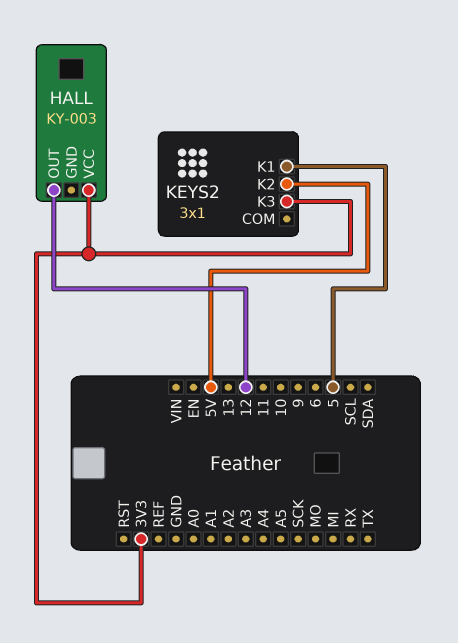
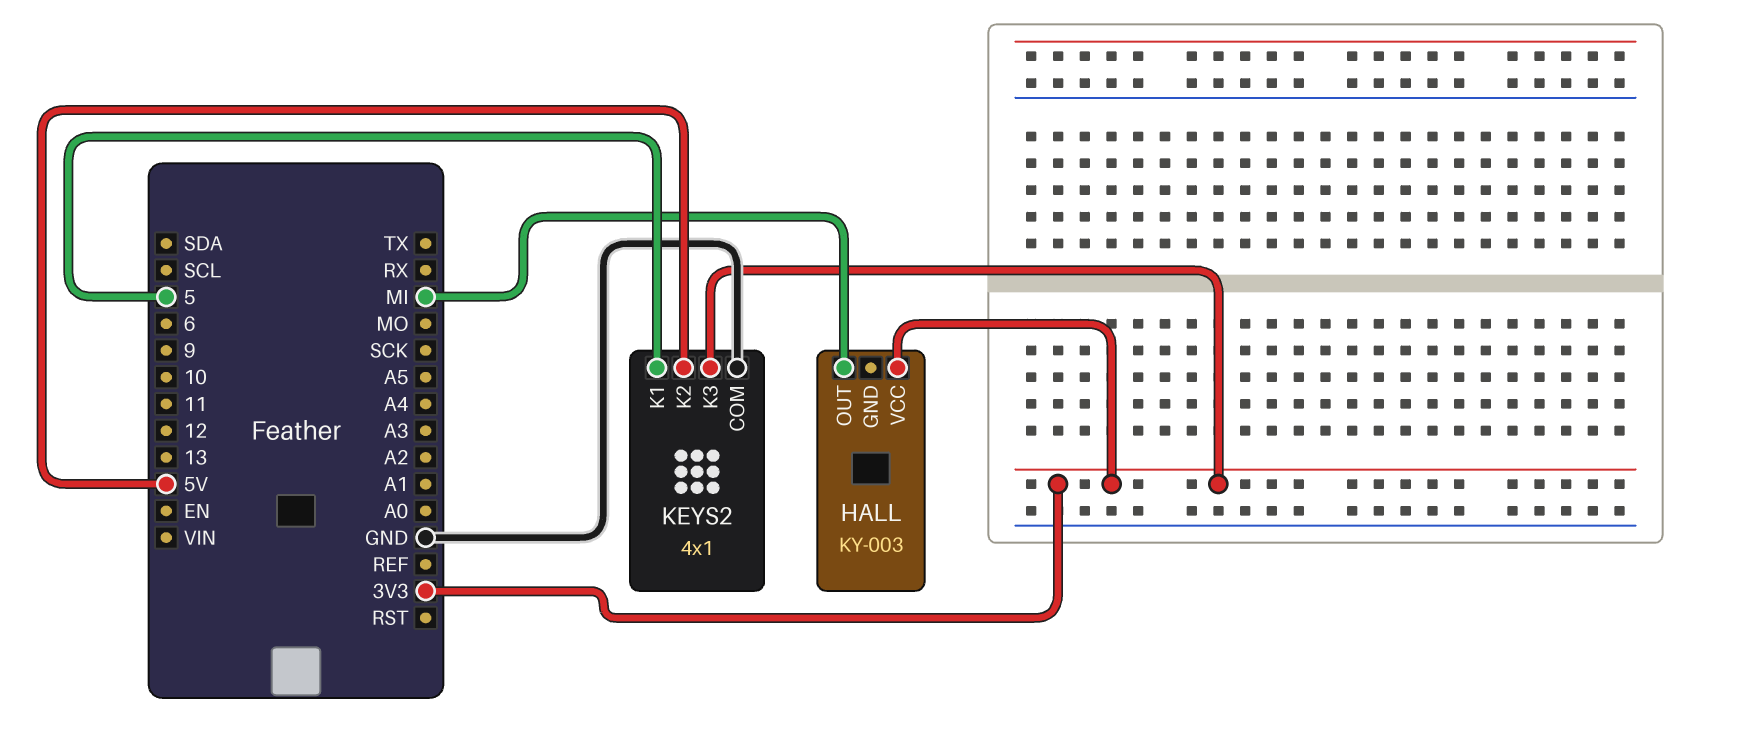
HALL pin OUT: 12 -> MI
KEYS2: 3x1 -> 4x1
KEYS2 pin COM: none -> GND

